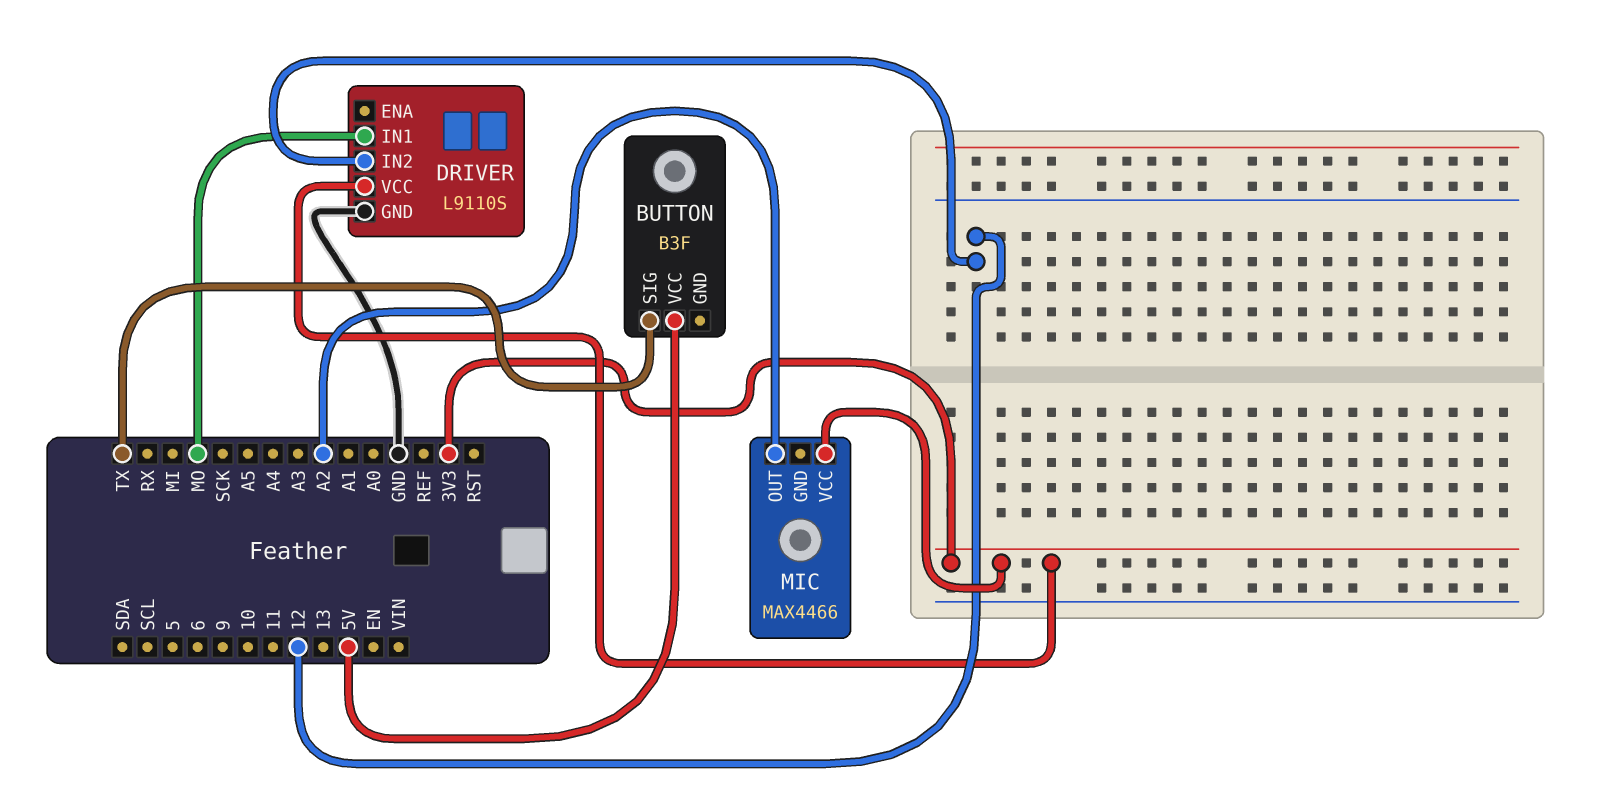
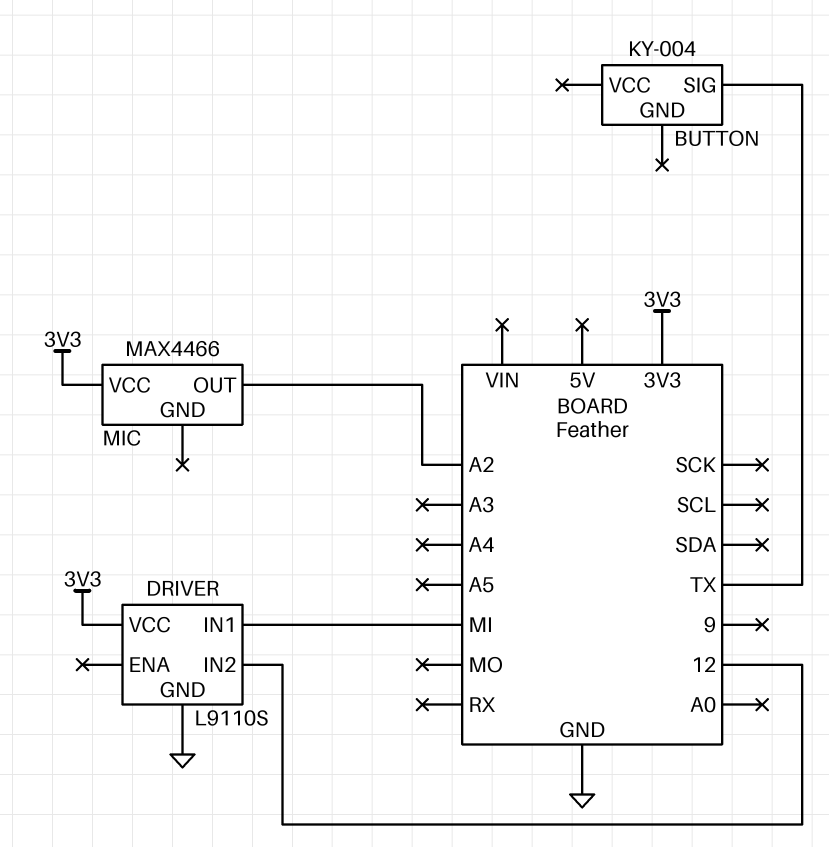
BUTTON: B3F -> KY-004
BUTTON pin VCC: 5V -> none
DRIVER pin IN1: MO -> MI

